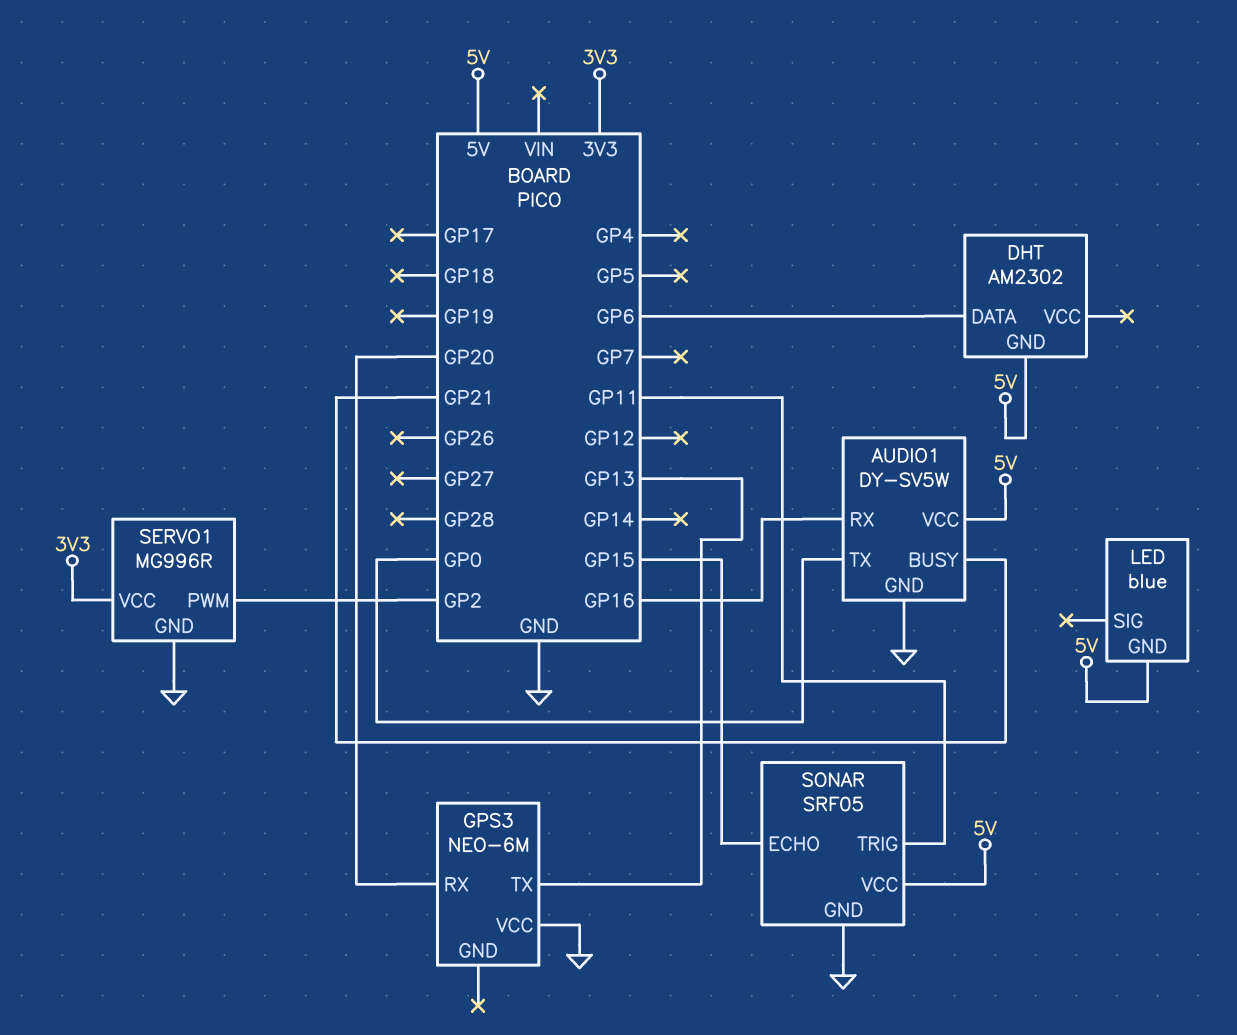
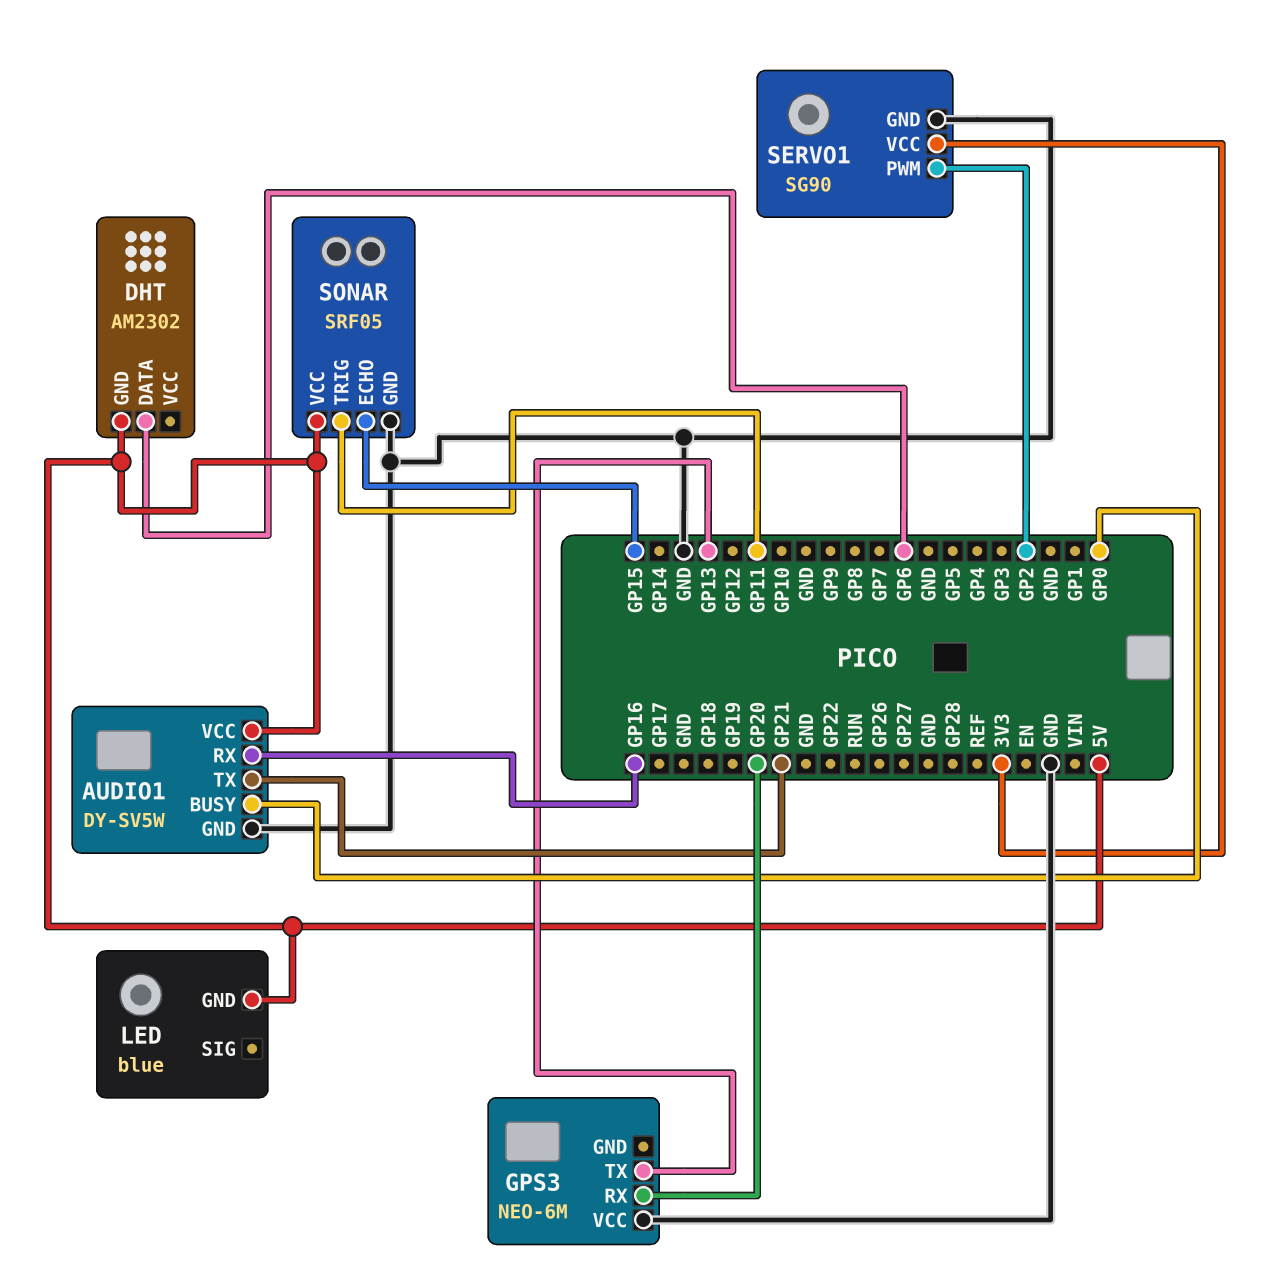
AUDIO1 pin BUSY: GP21 -> GP0
AUDIO1 pin TX: GP0 -> GP21
SERVO1: MG996R -> SG90

